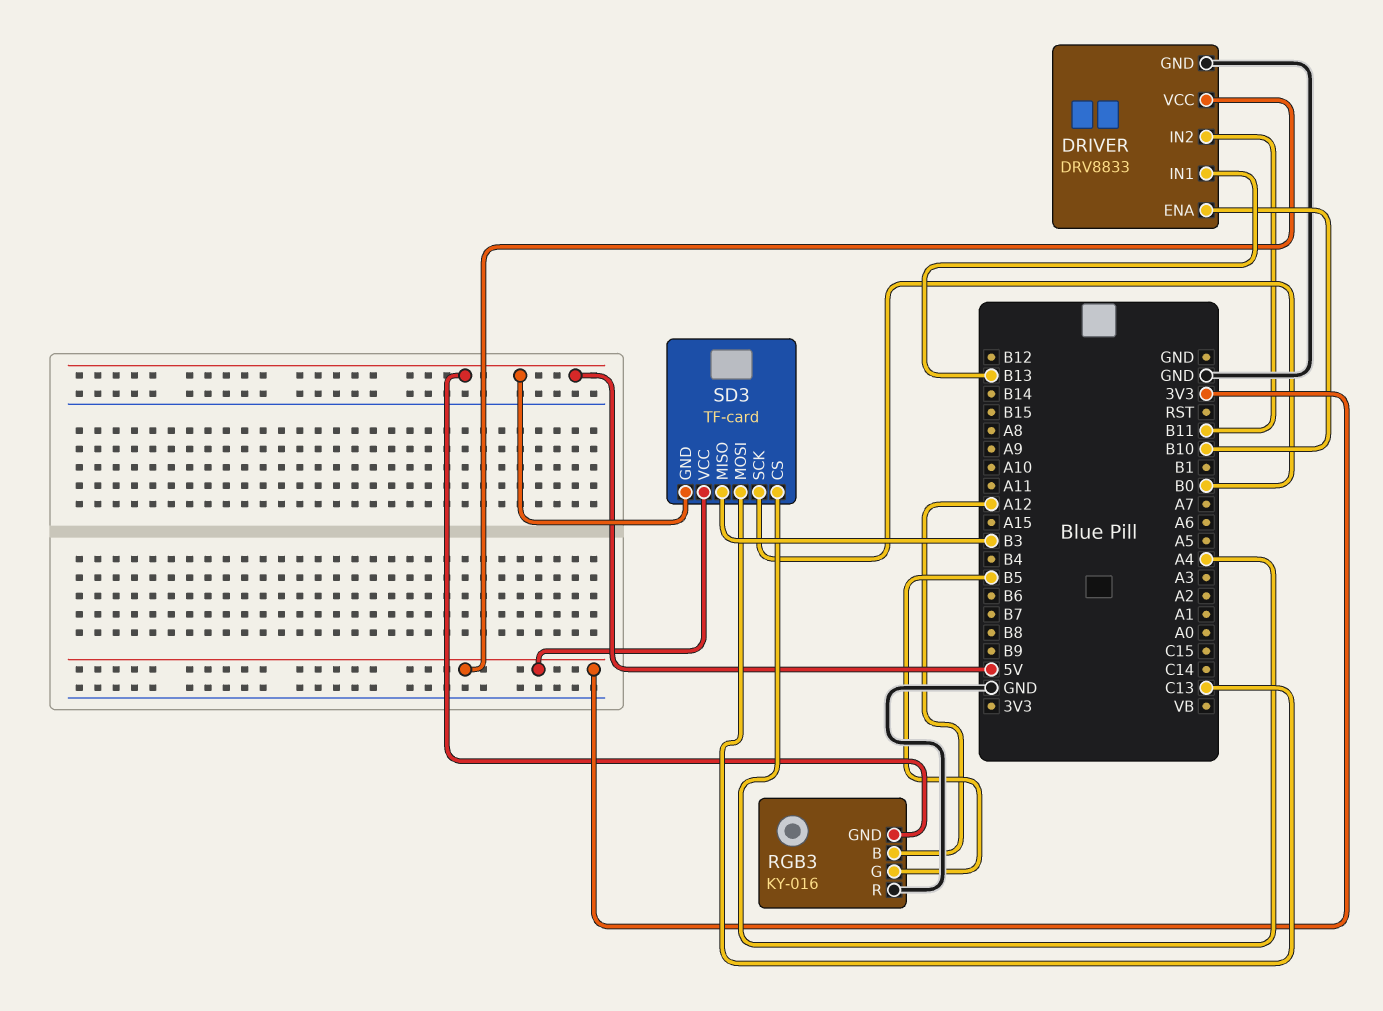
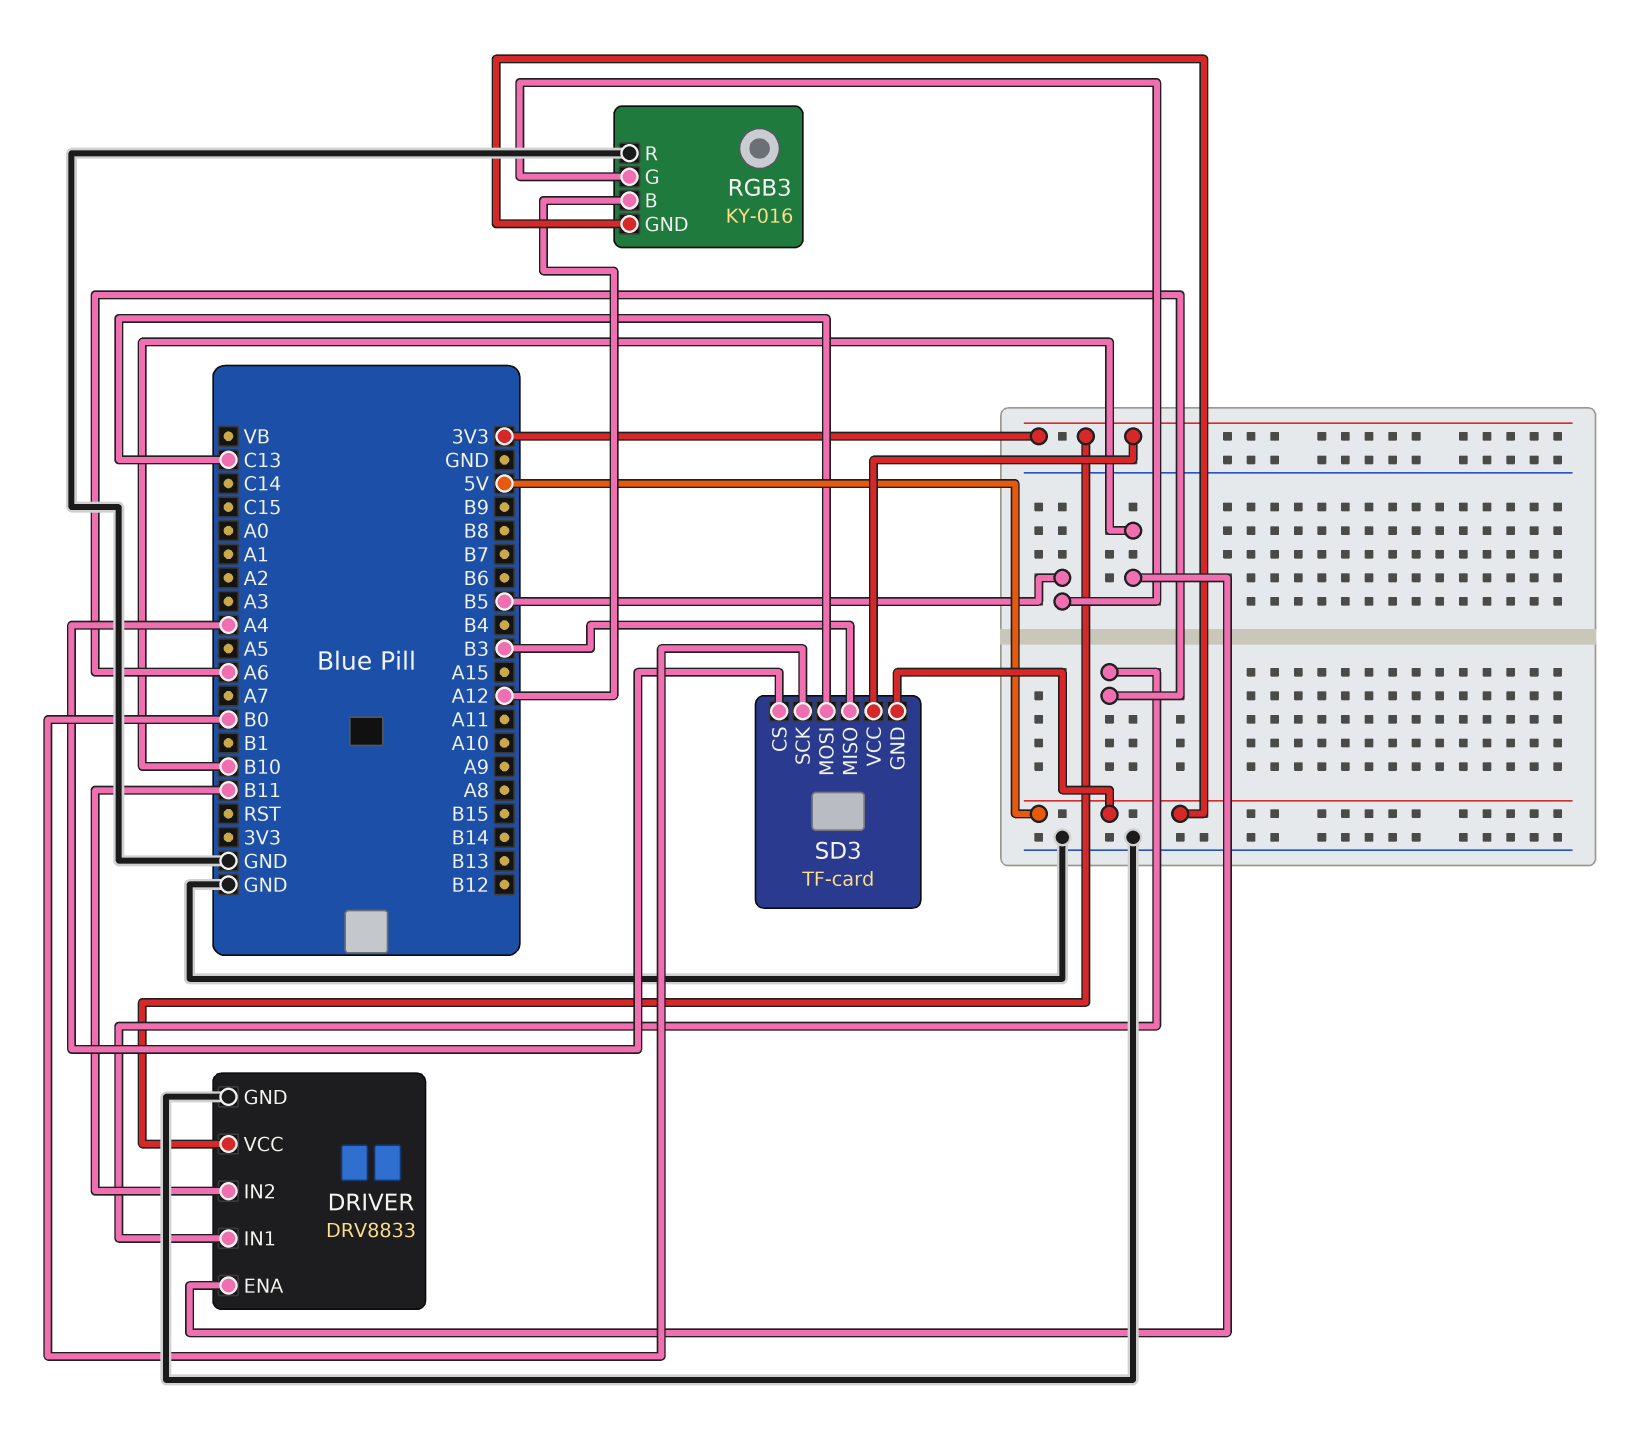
DRIVER pin IN1: B13 -> A6

